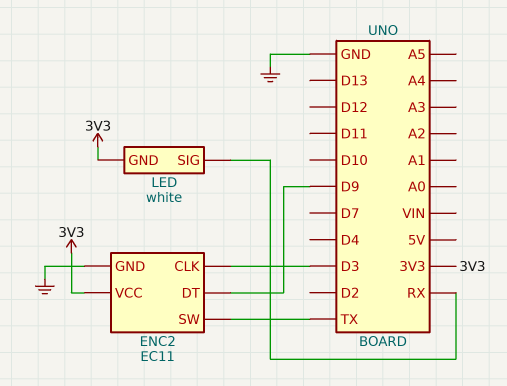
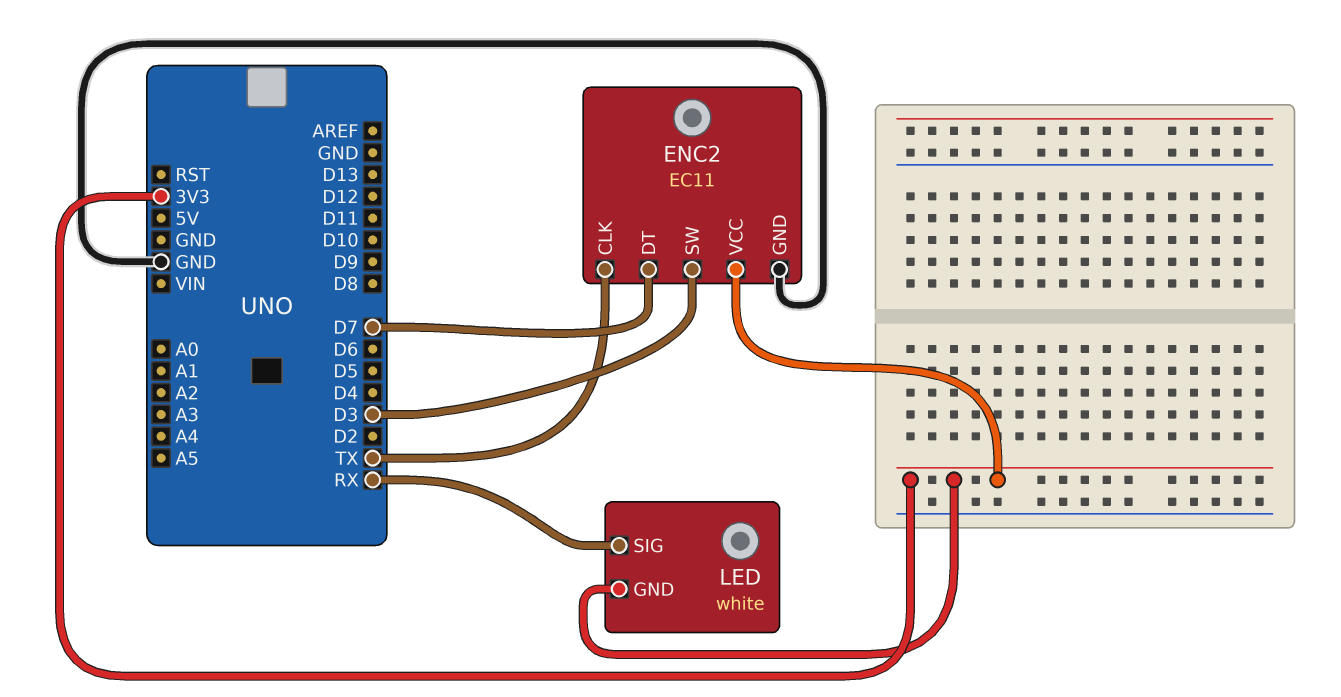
ENC2 pin CLK: D3 -> TX
ENC2 pin DT: D9 -> D7
ENC2 pin SW: TX -> D3

